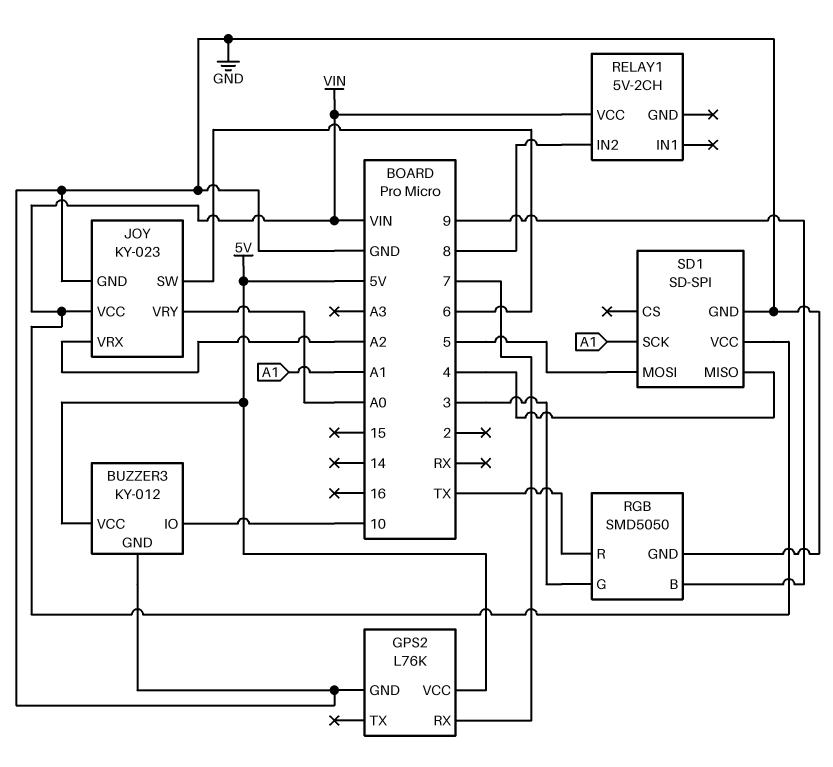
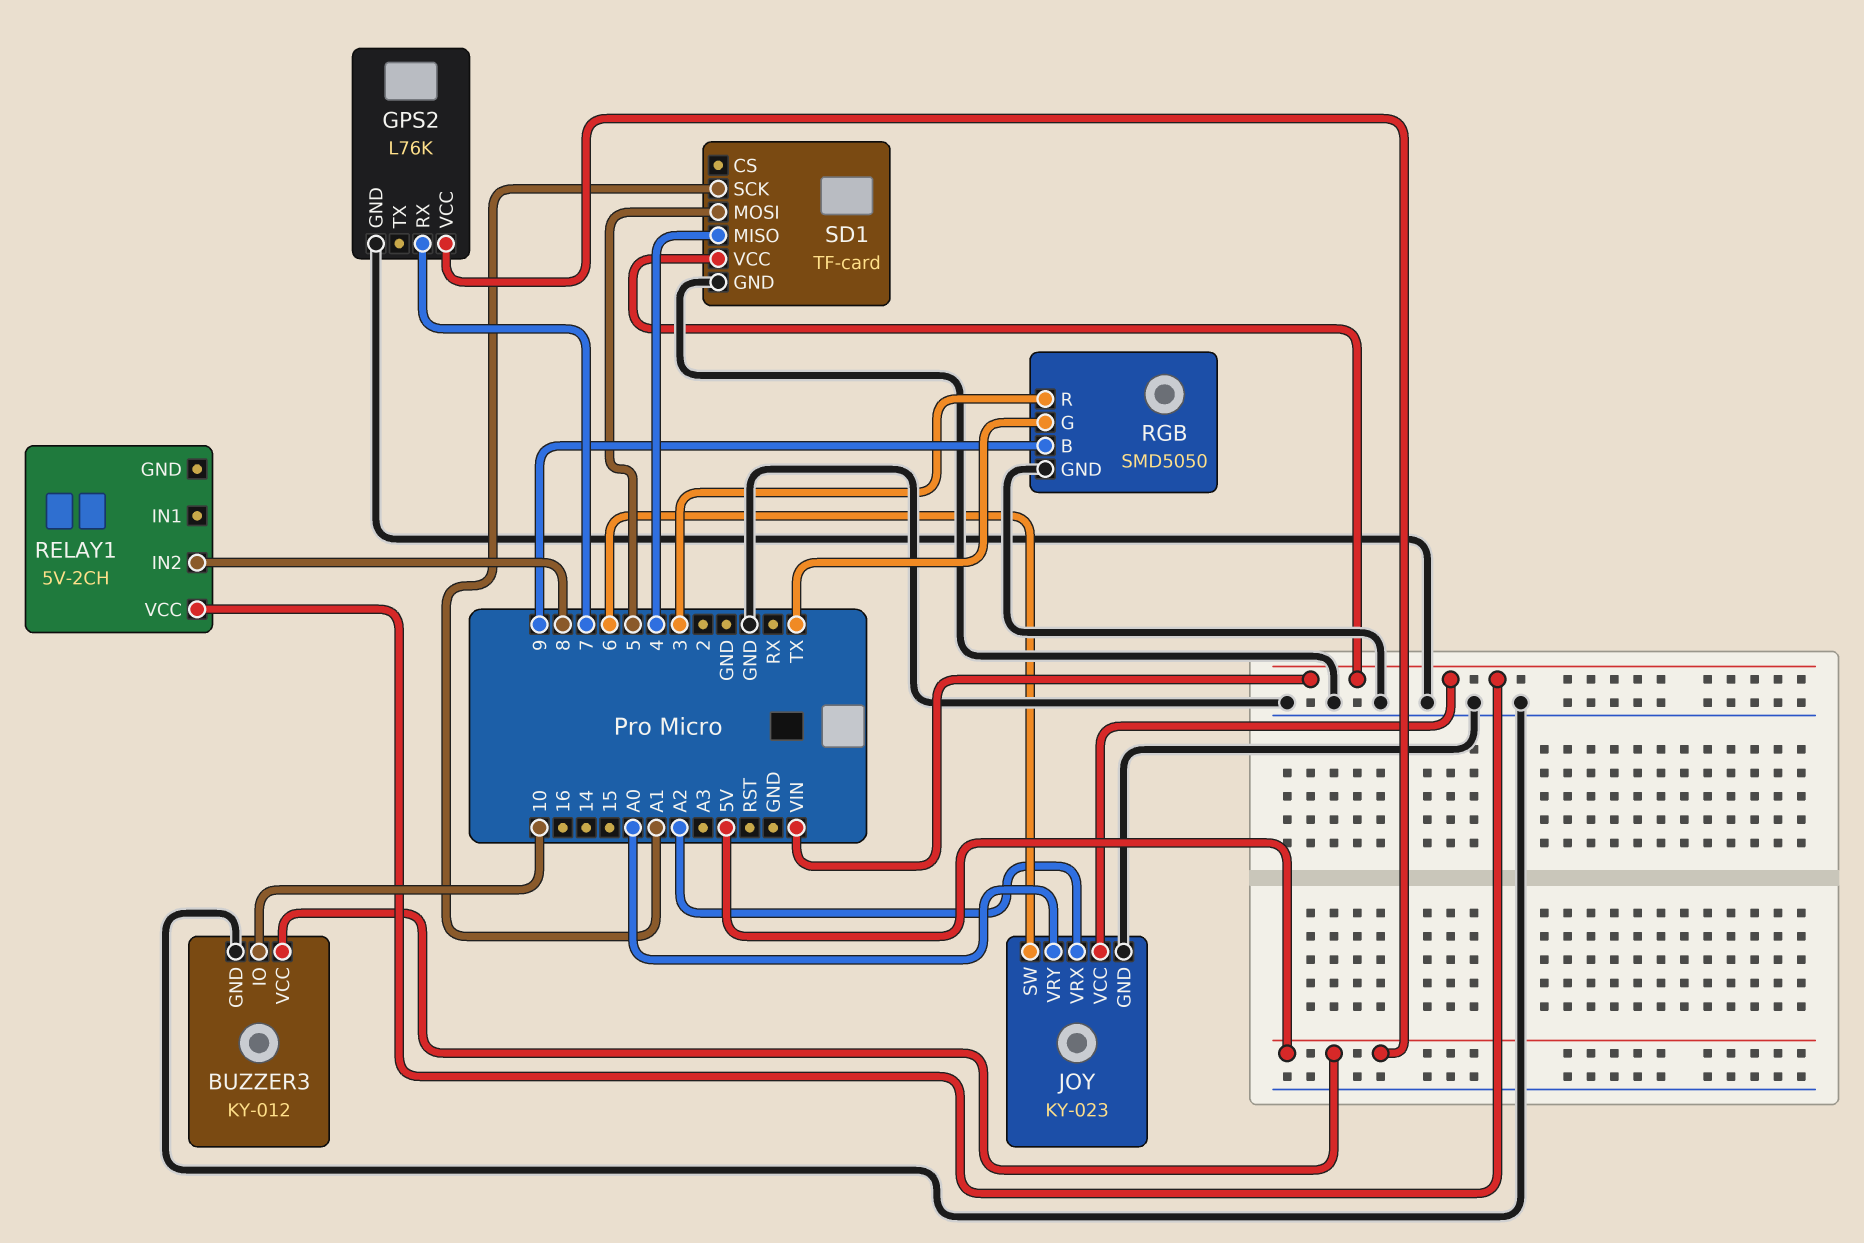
RGB pin G: 3 -> TX
RGB pin R: TX -> 3
SD1: SD-SPI -> TF-card

